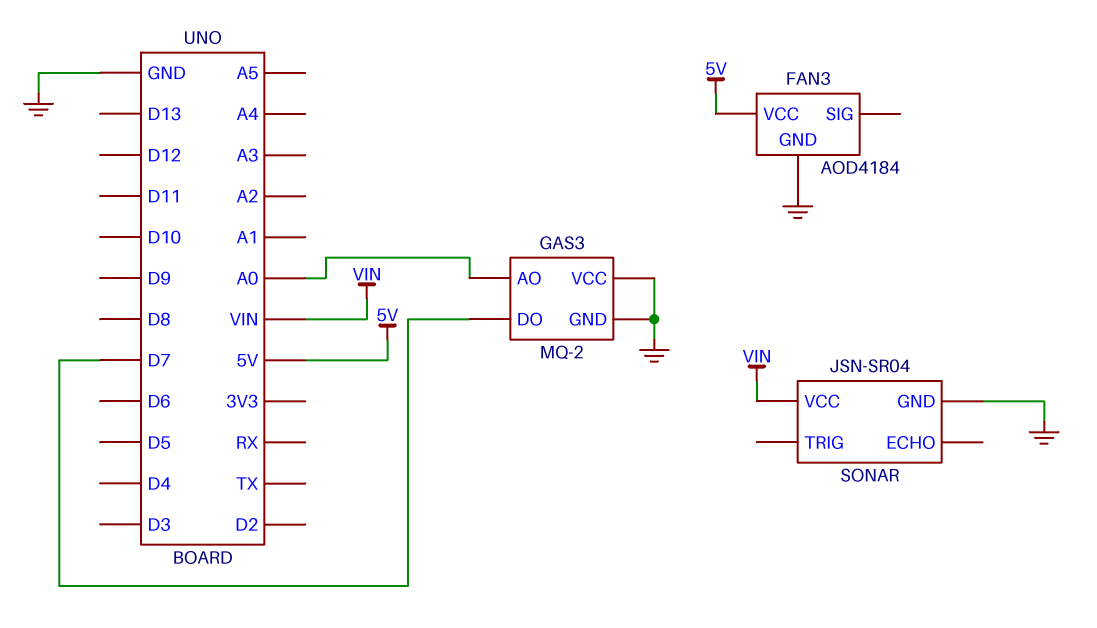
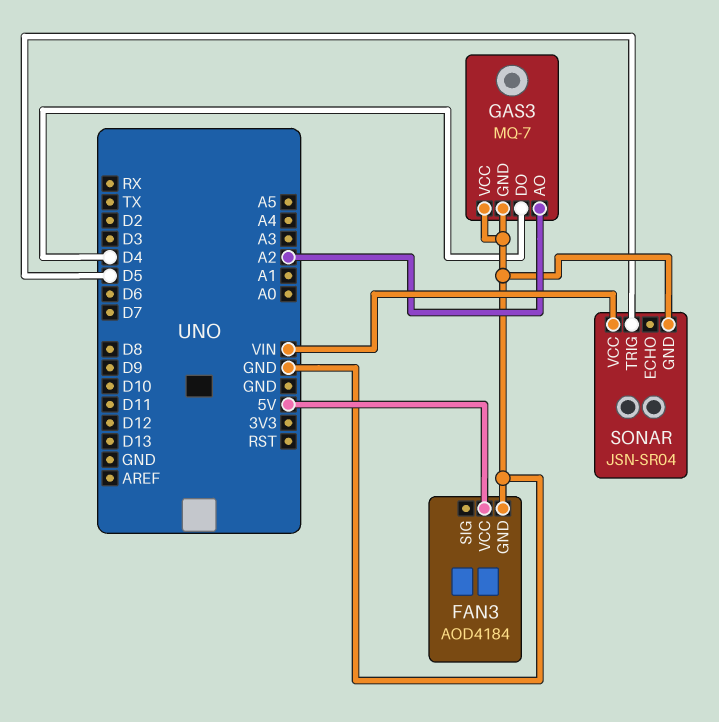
GAS3: MQ-2 -> MQ-7
GAS3 pin AO: A0 -> A2
GAS3 pin DO: D7 -> D4
SONAR pin TRIG: none -> D5

